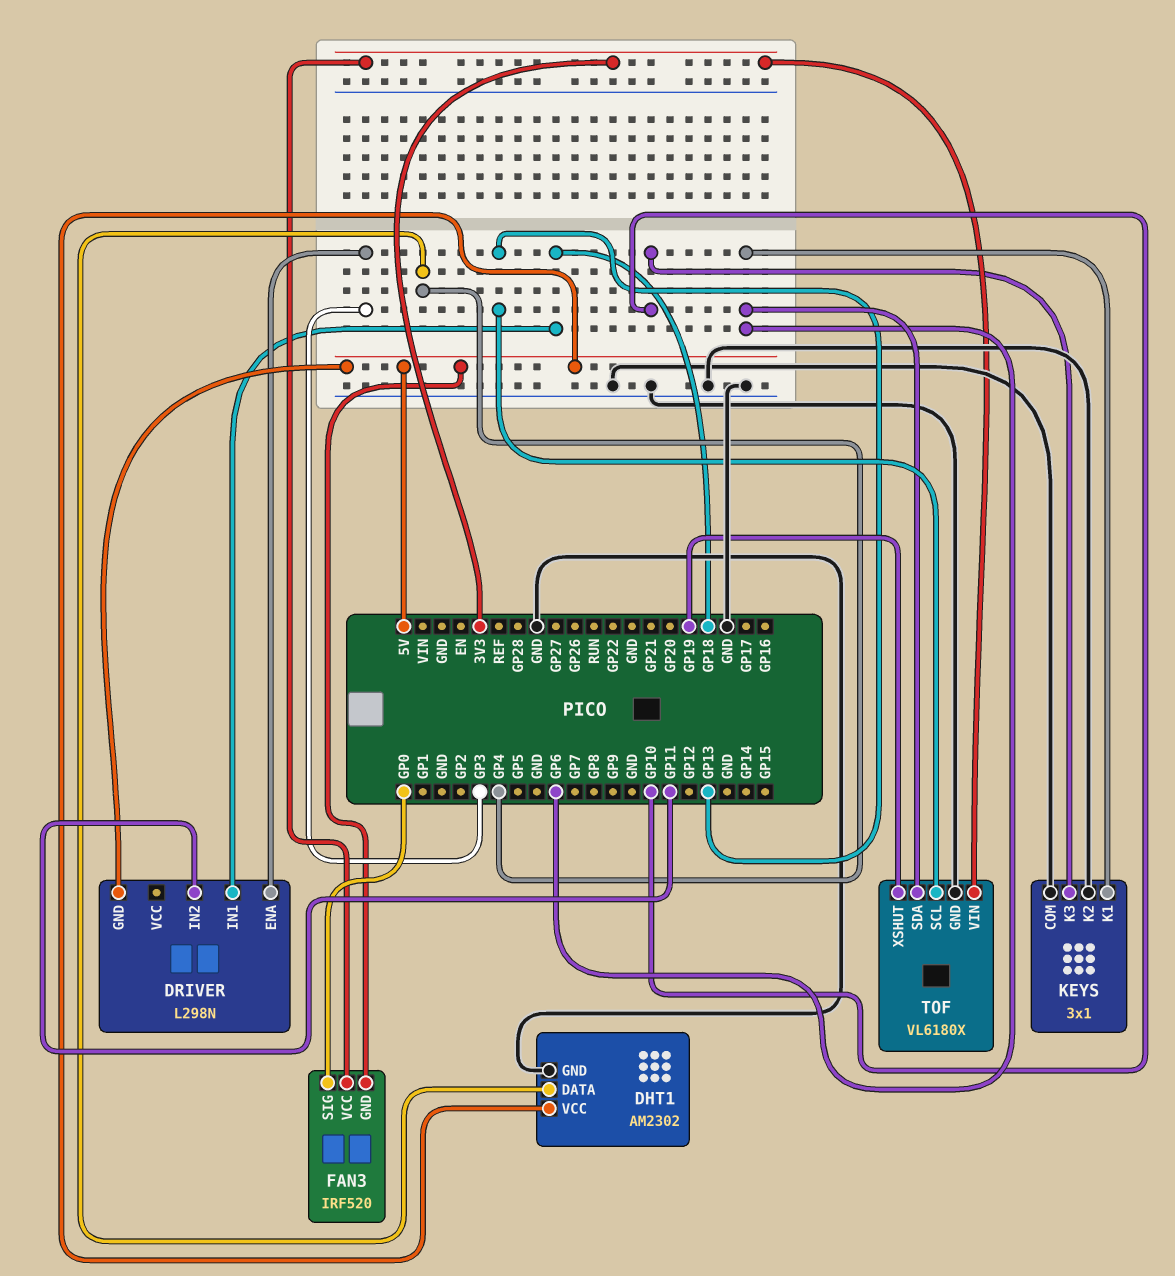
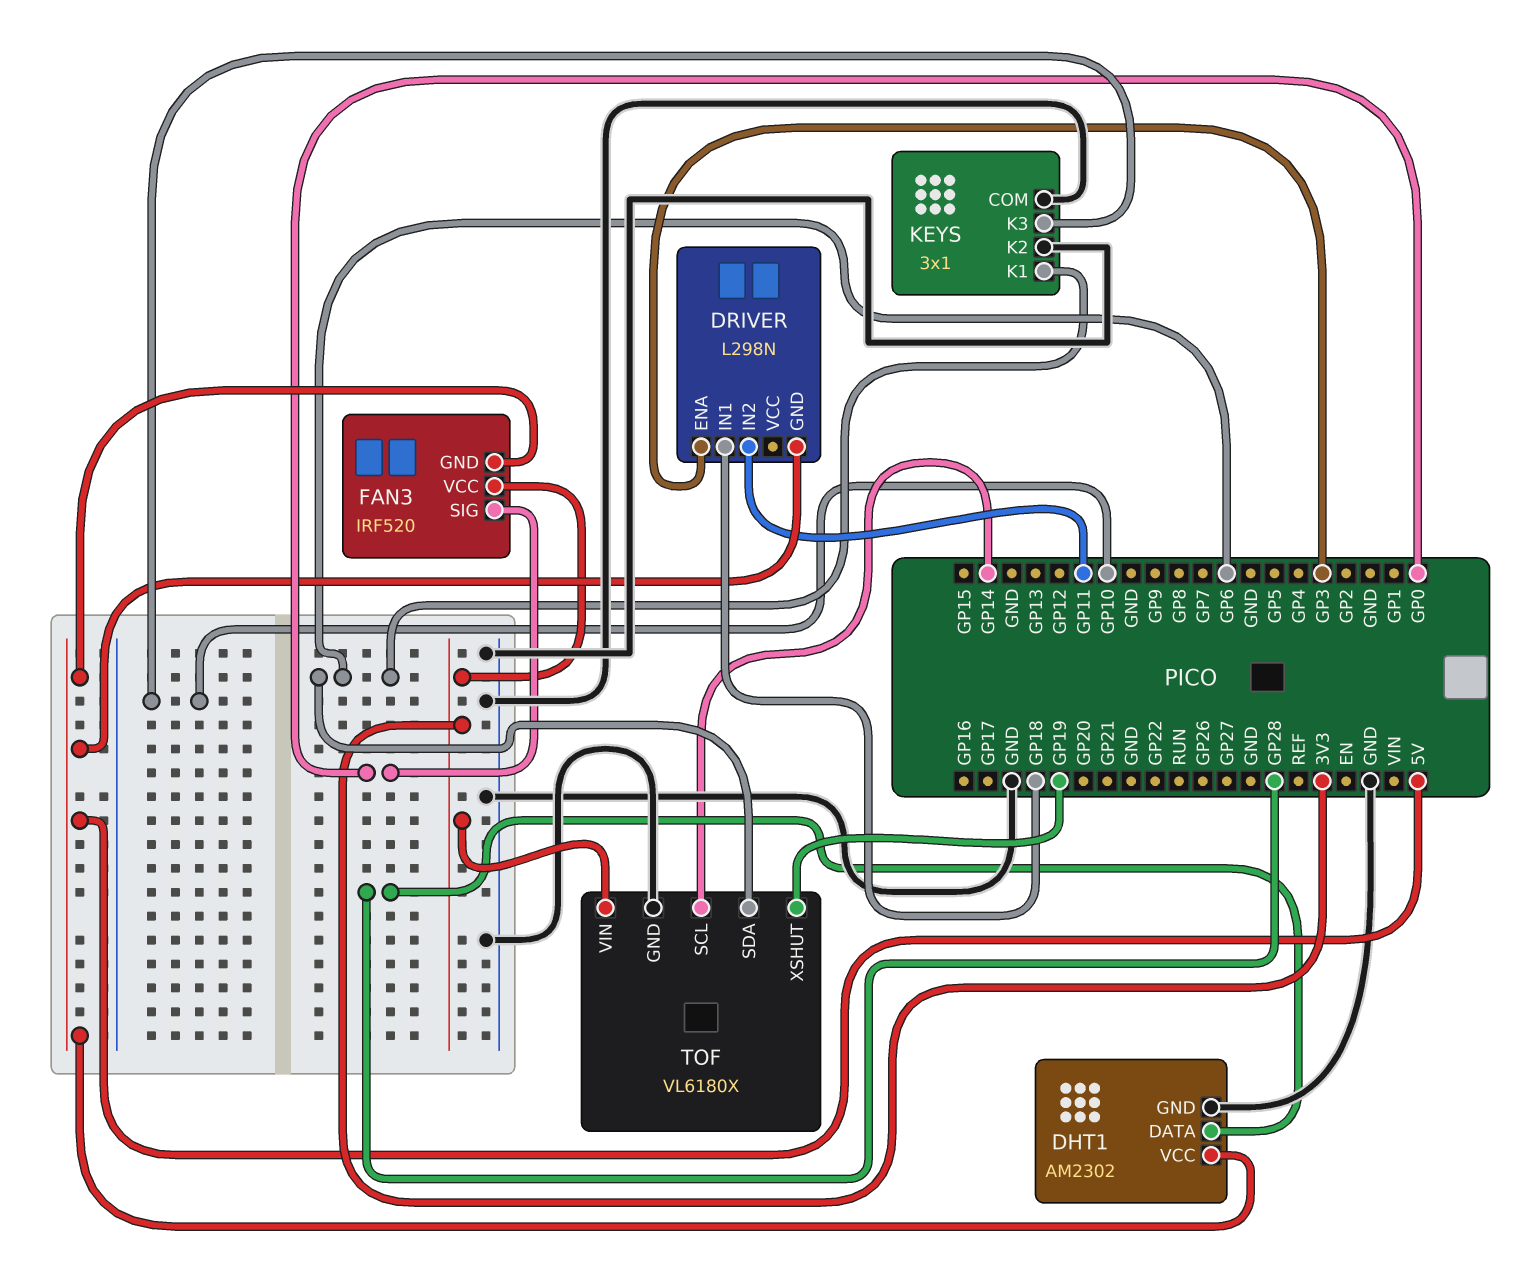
DHT1 pin DATA: GP4 -> GP28
TOF pin SCL: GP13 -> GP14

